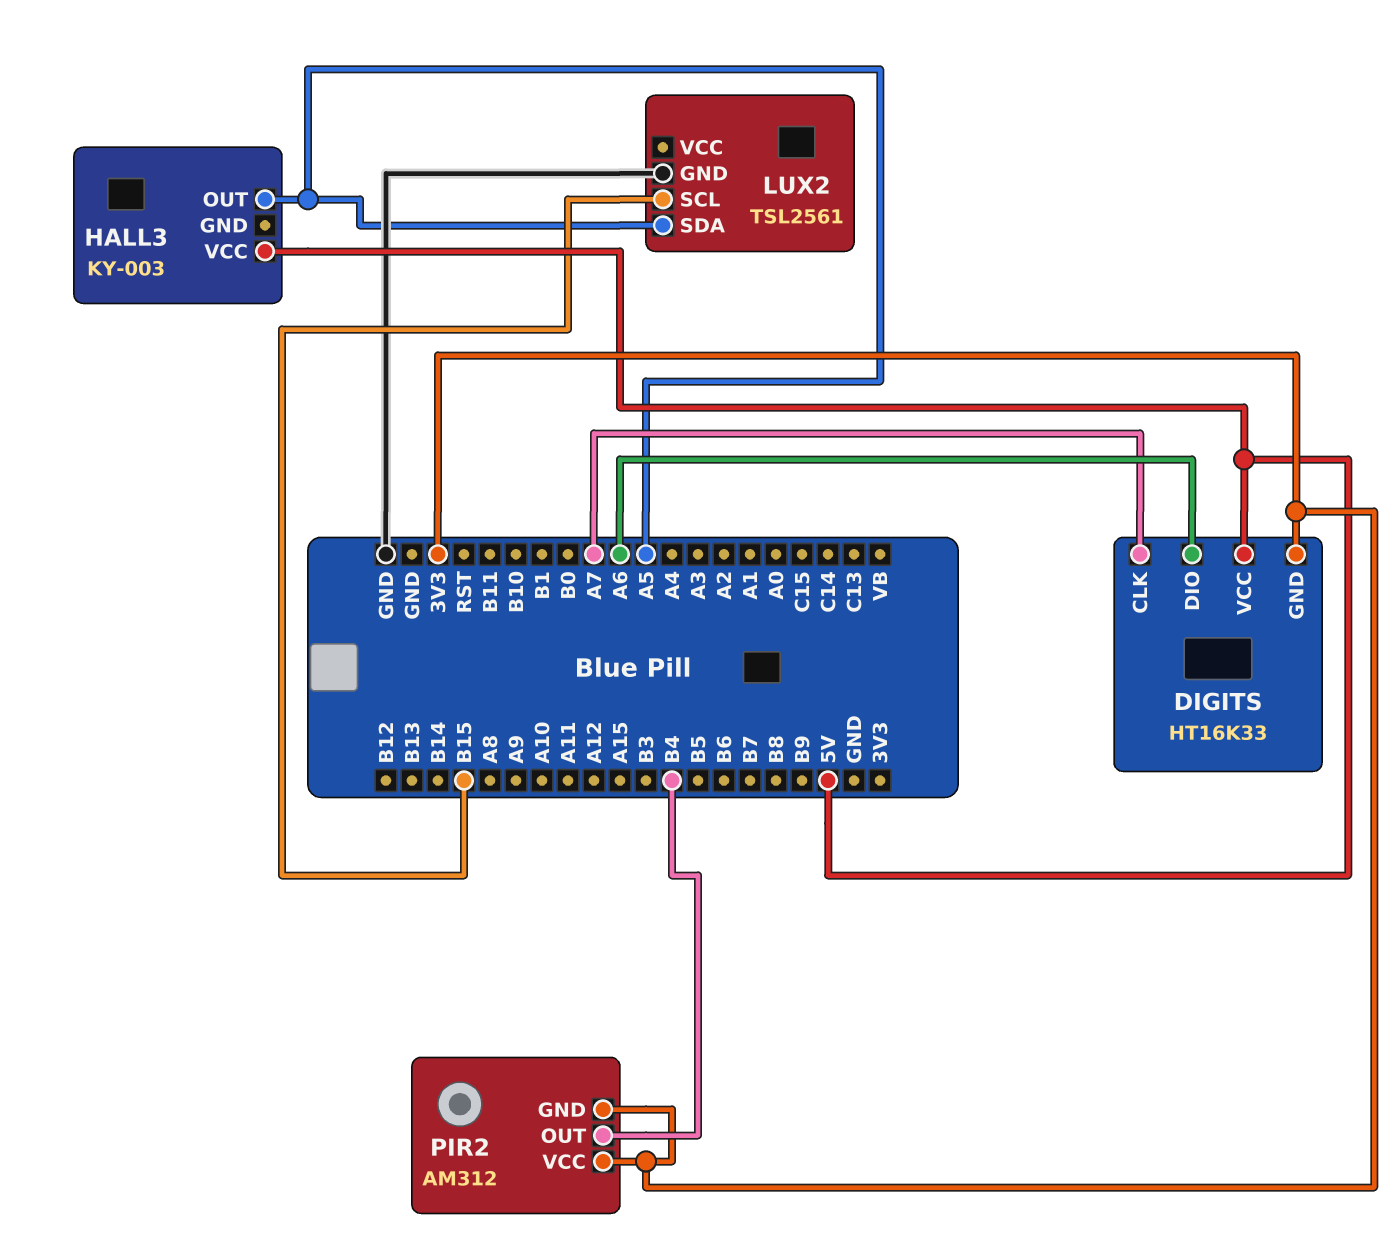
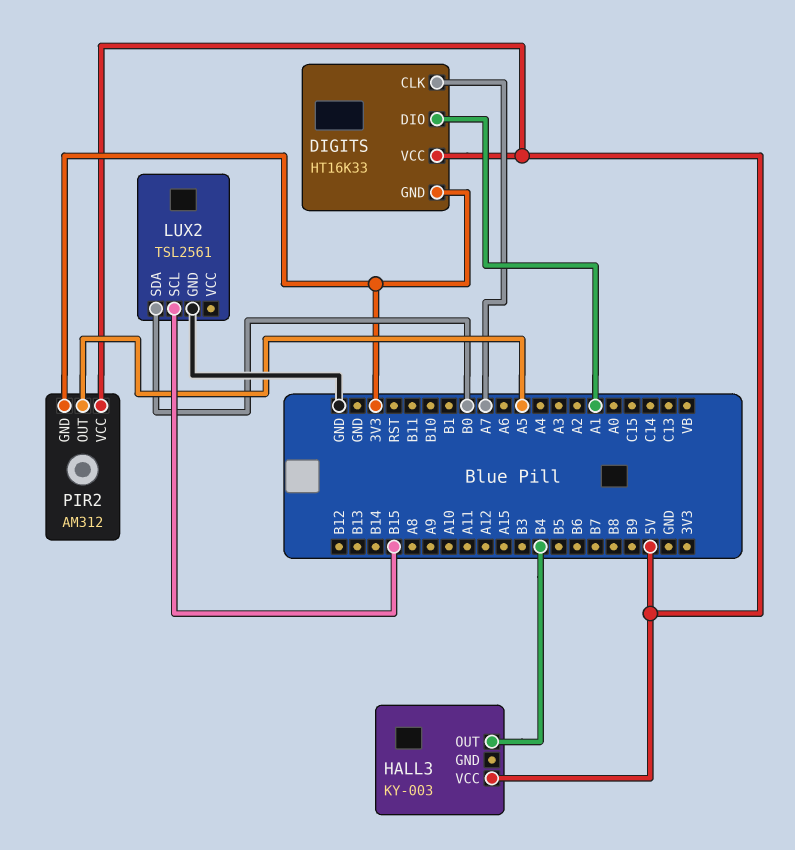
DIGITS pin DIO: A6 -> A1
HALL3 pin OUT: A5 -> B4
LUX2 pin SDA: A5 -> B0
PIR2 pin OUT: B4 -> A5
PIR2 pin VCC: 3V3 -> 5V

